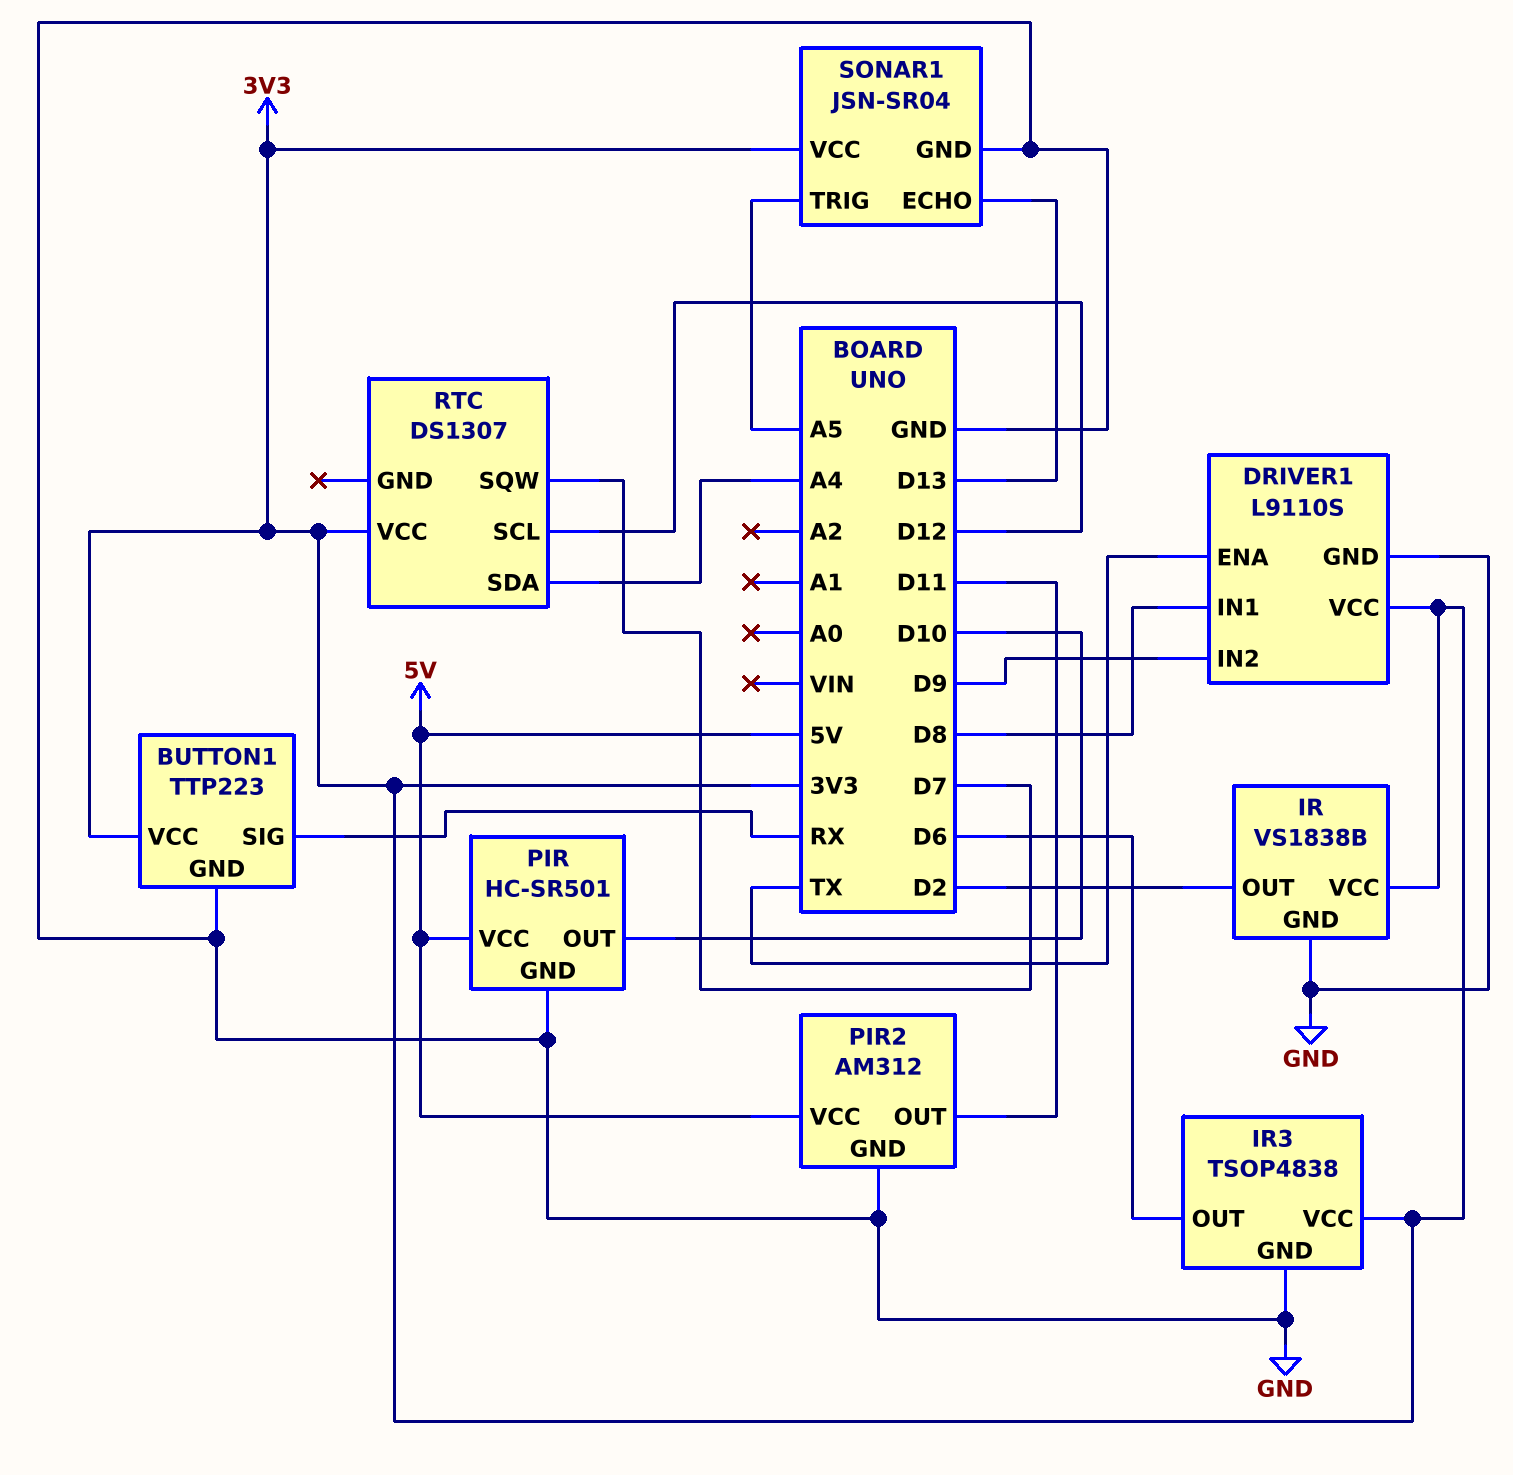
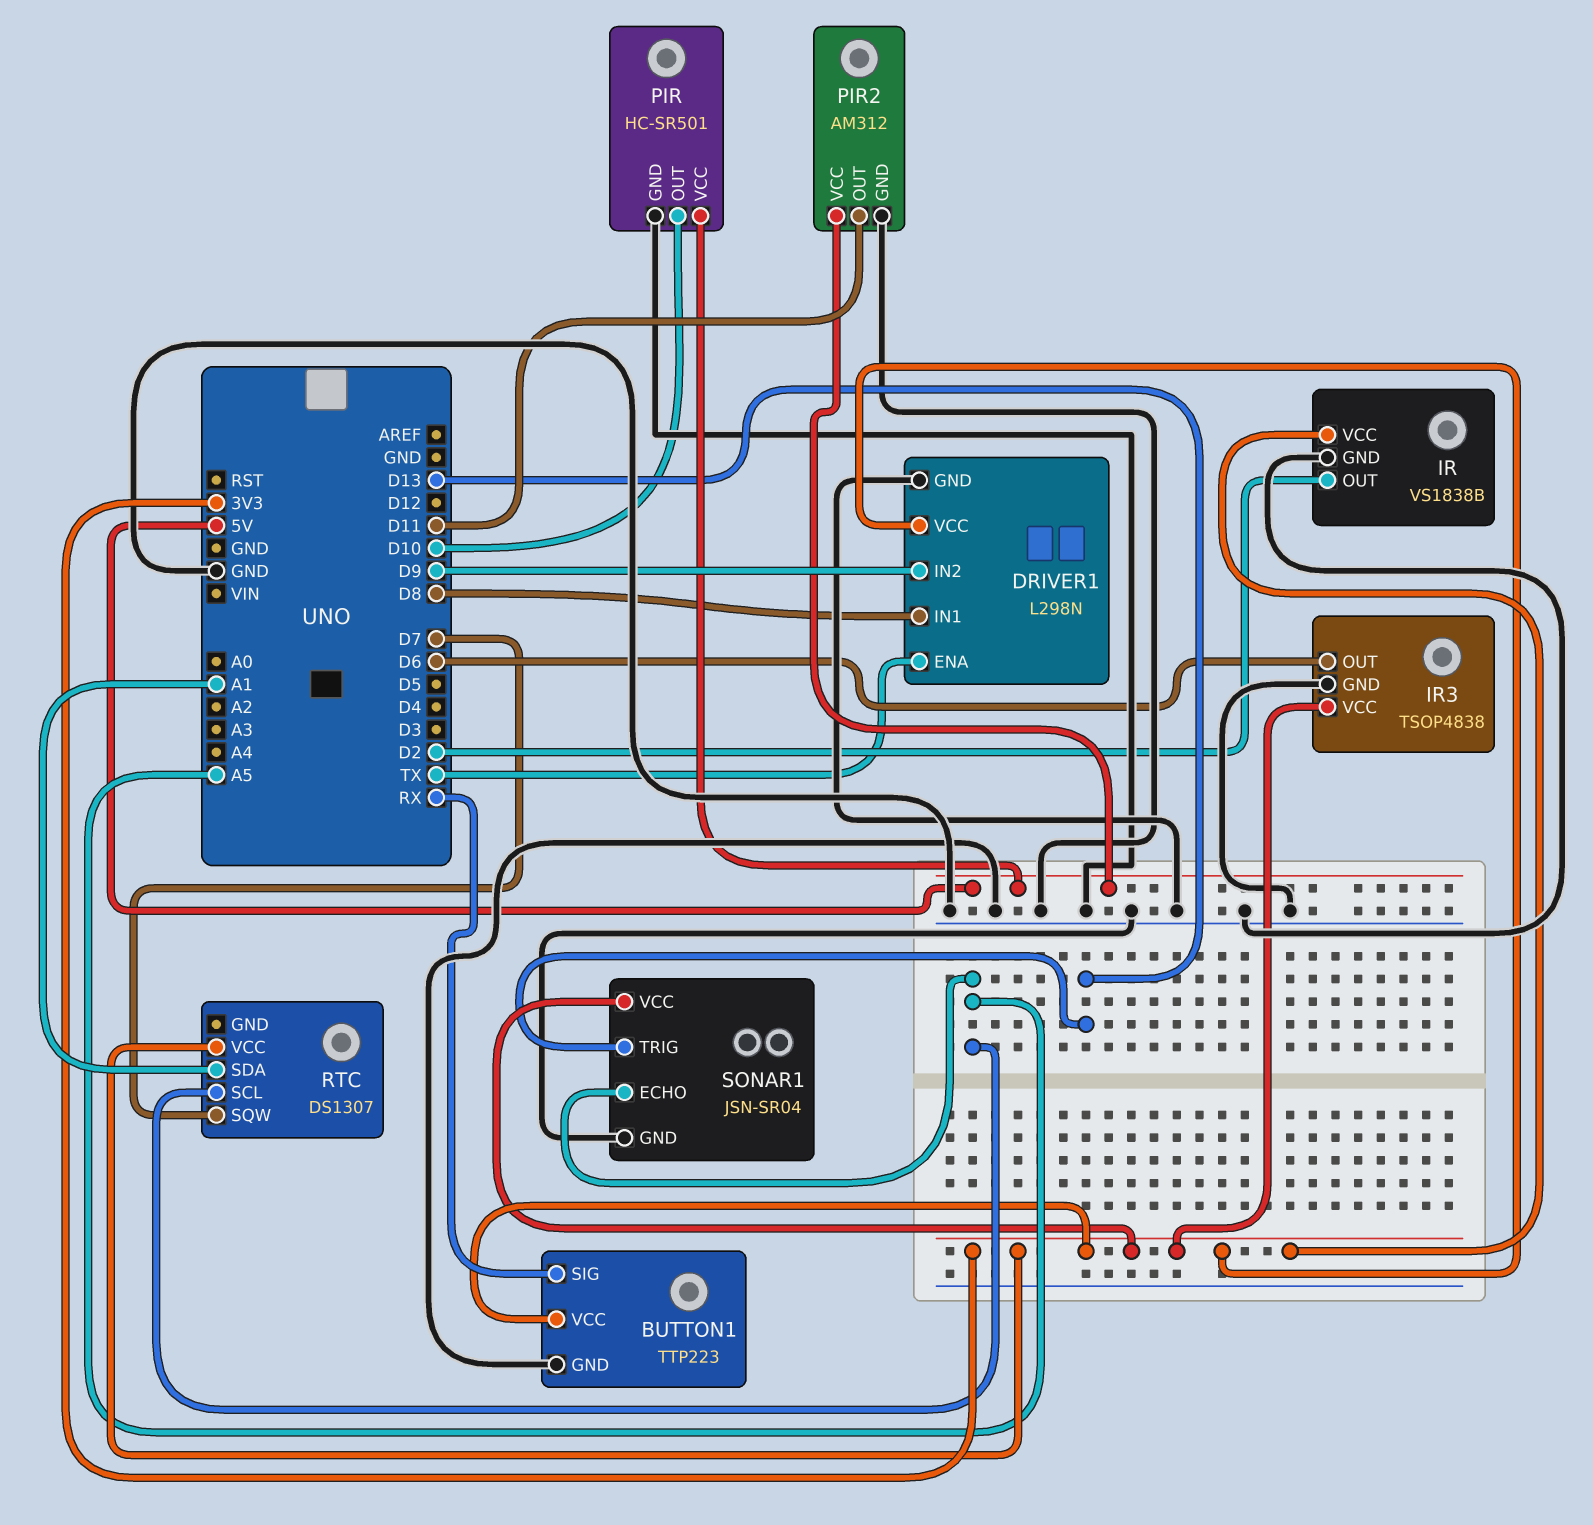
DRIVER1: L9110S -> L298N
RTC pin SCL: D12 -> A5
RTC pin SDA: A4 -> A1
SONAR1 pin ECHO: D13 -> A5
SONAR1 pin TRIG: A5 -> D13

